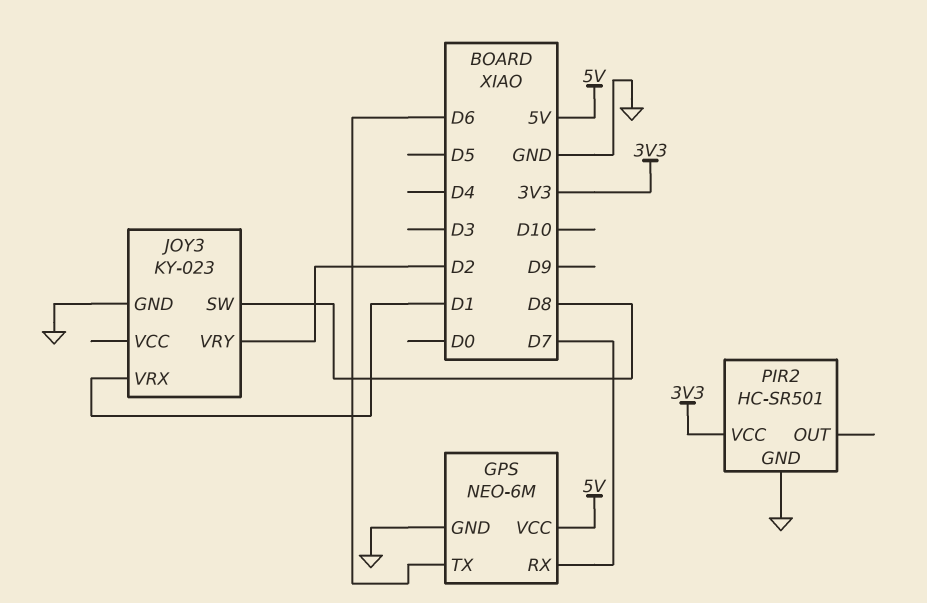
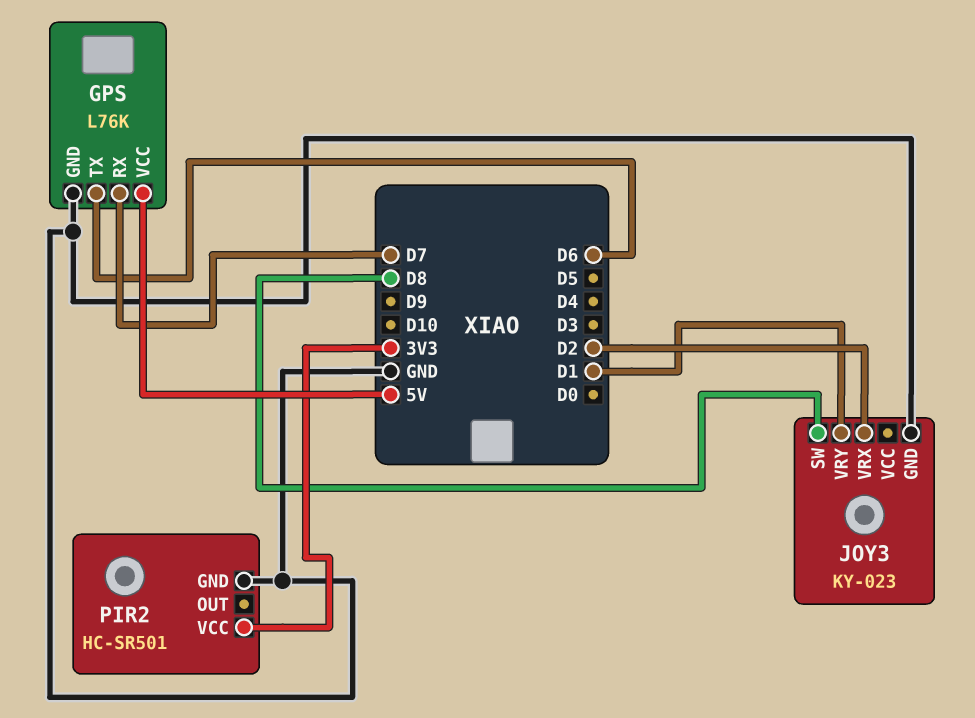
GPS: NEO-6M -> L76K
JOY3 pin VRX: D1 -> D2
JOY3 pin VRY: D2 -> D1

